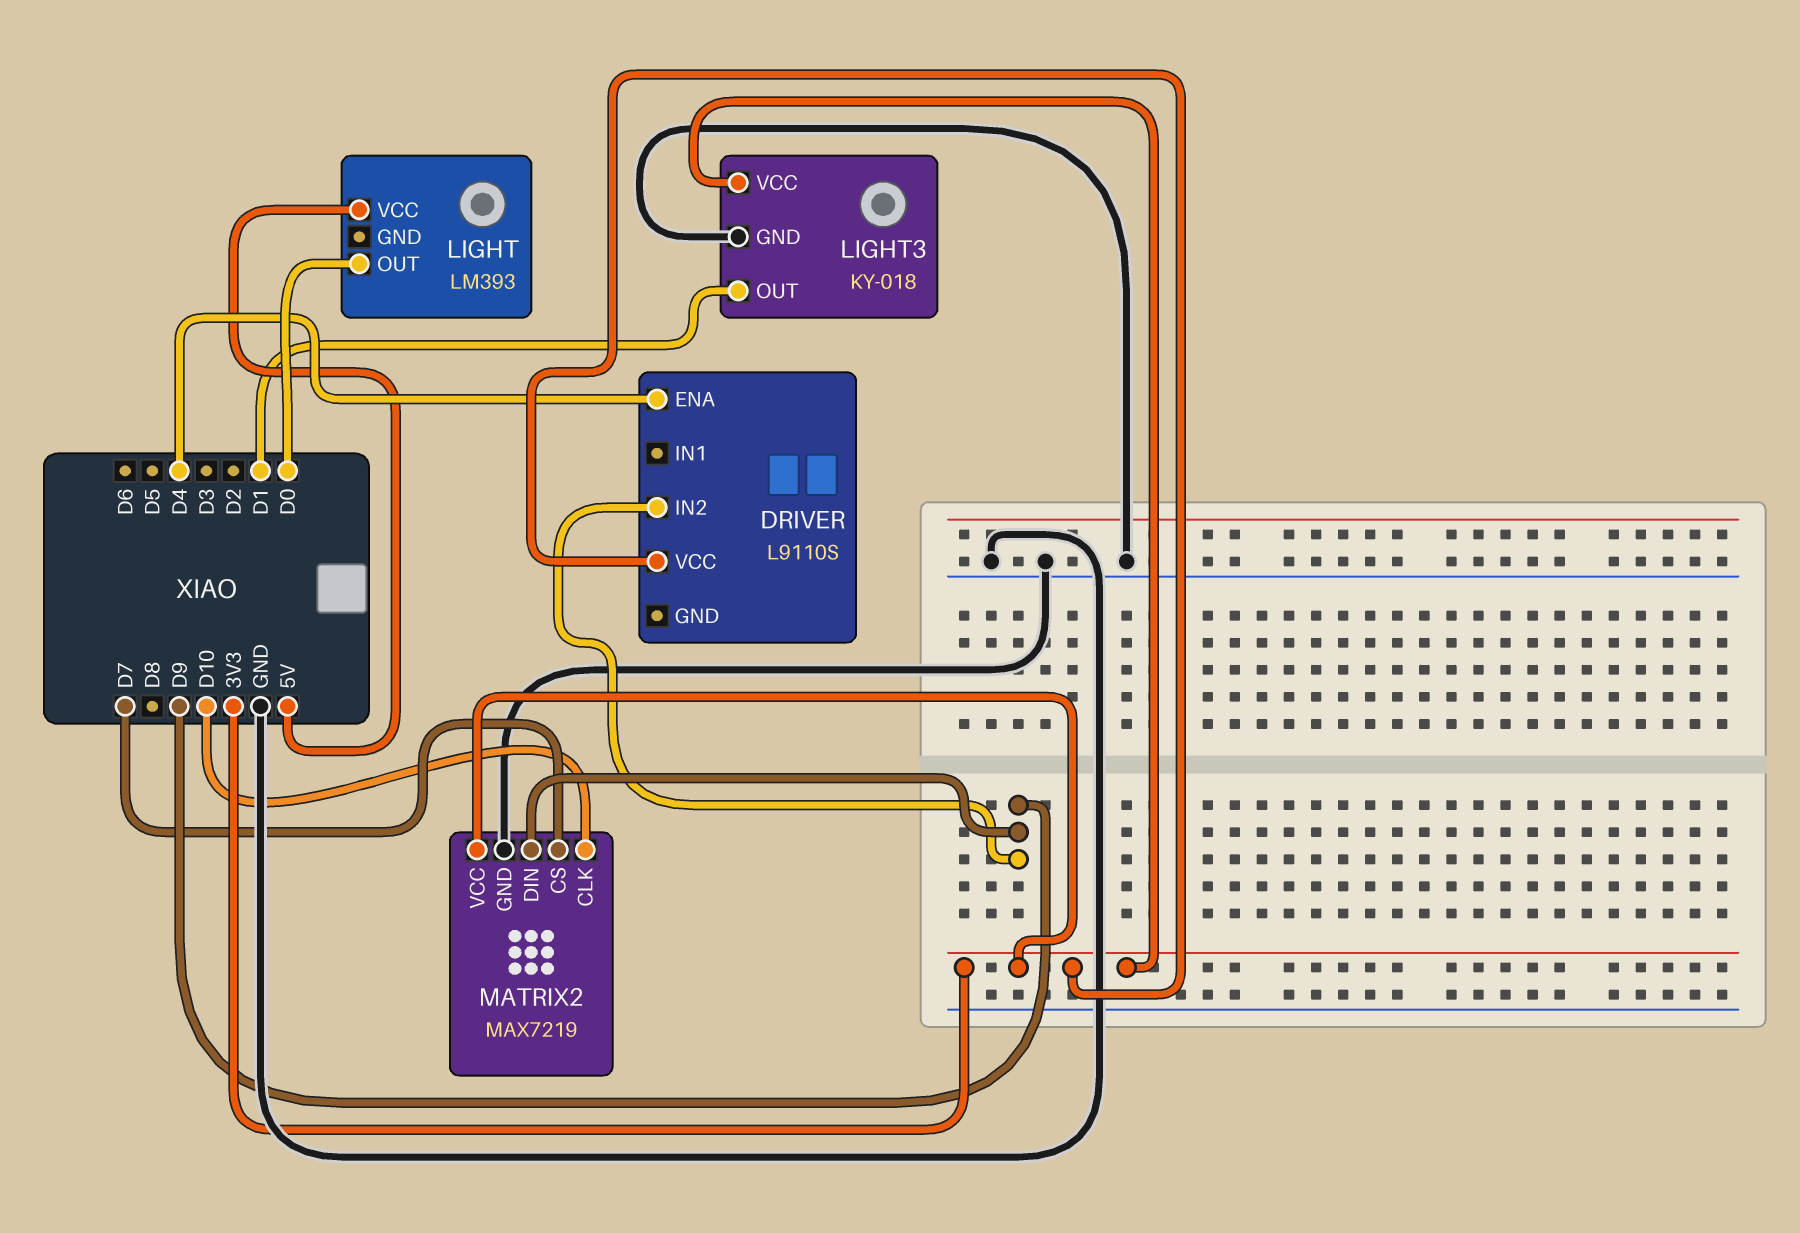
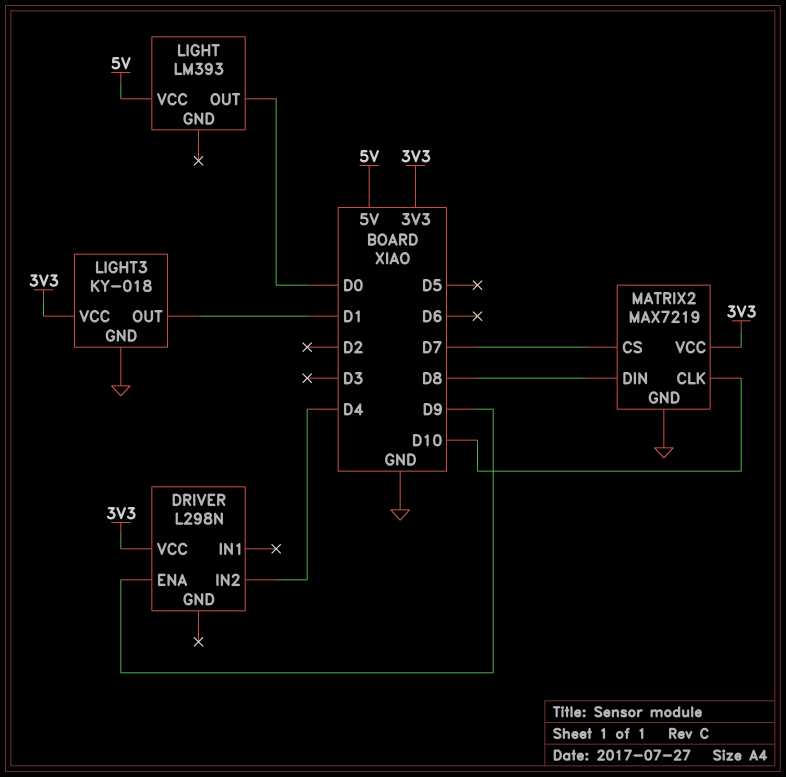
DRIVER: L9110S -> L298N
DRIVER pin ENA: D4 -> D9
DRIVER pin IN2: D9 -> D4
MATRIX2 pin DIN: D9 -> D8

